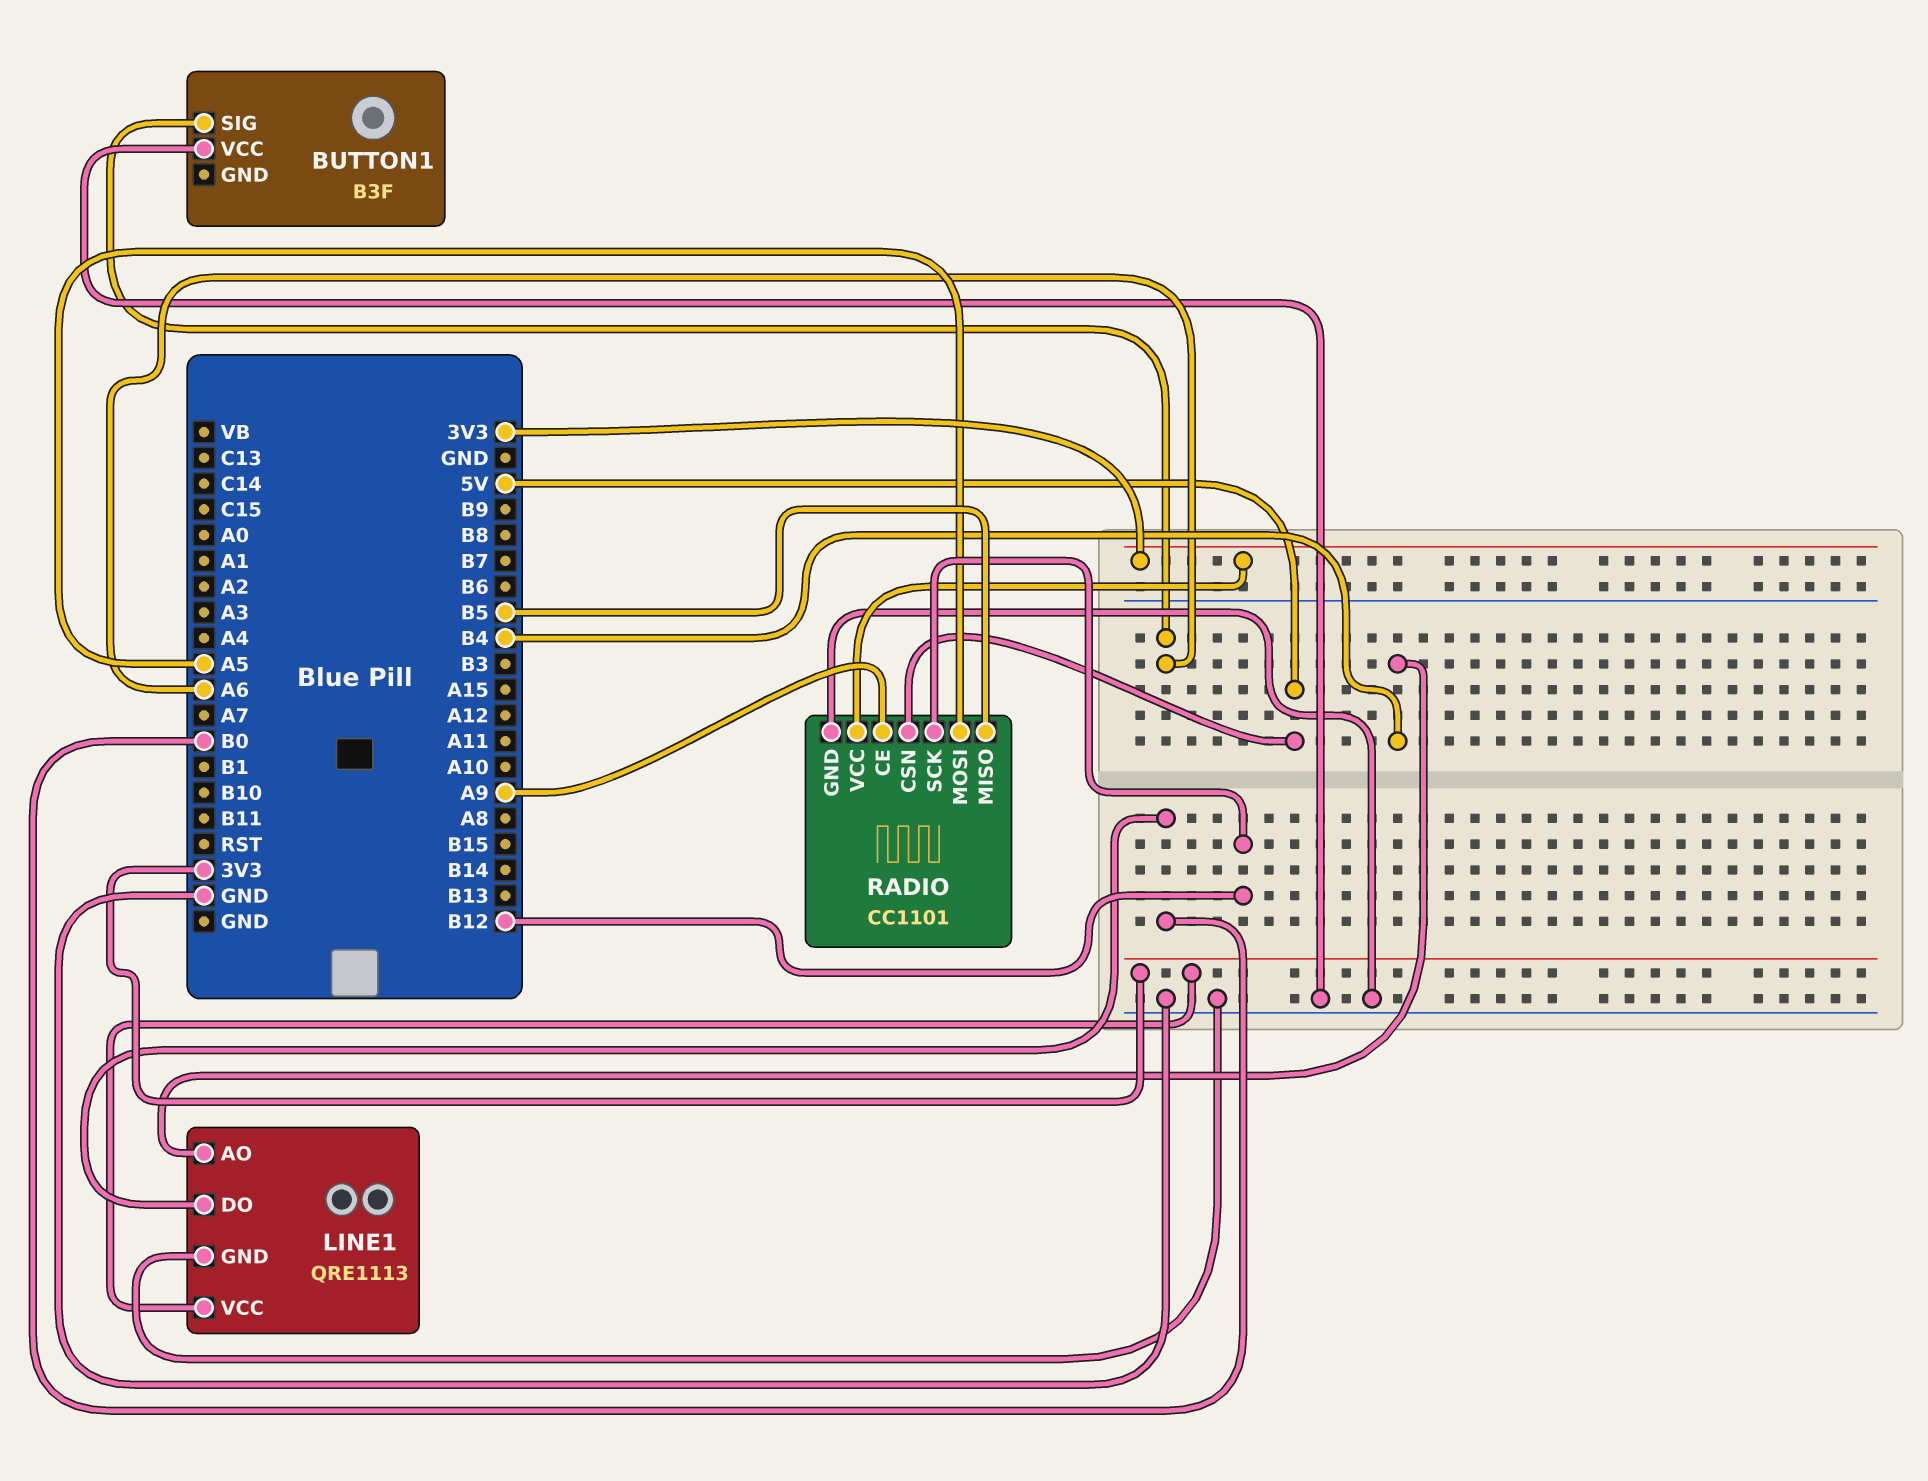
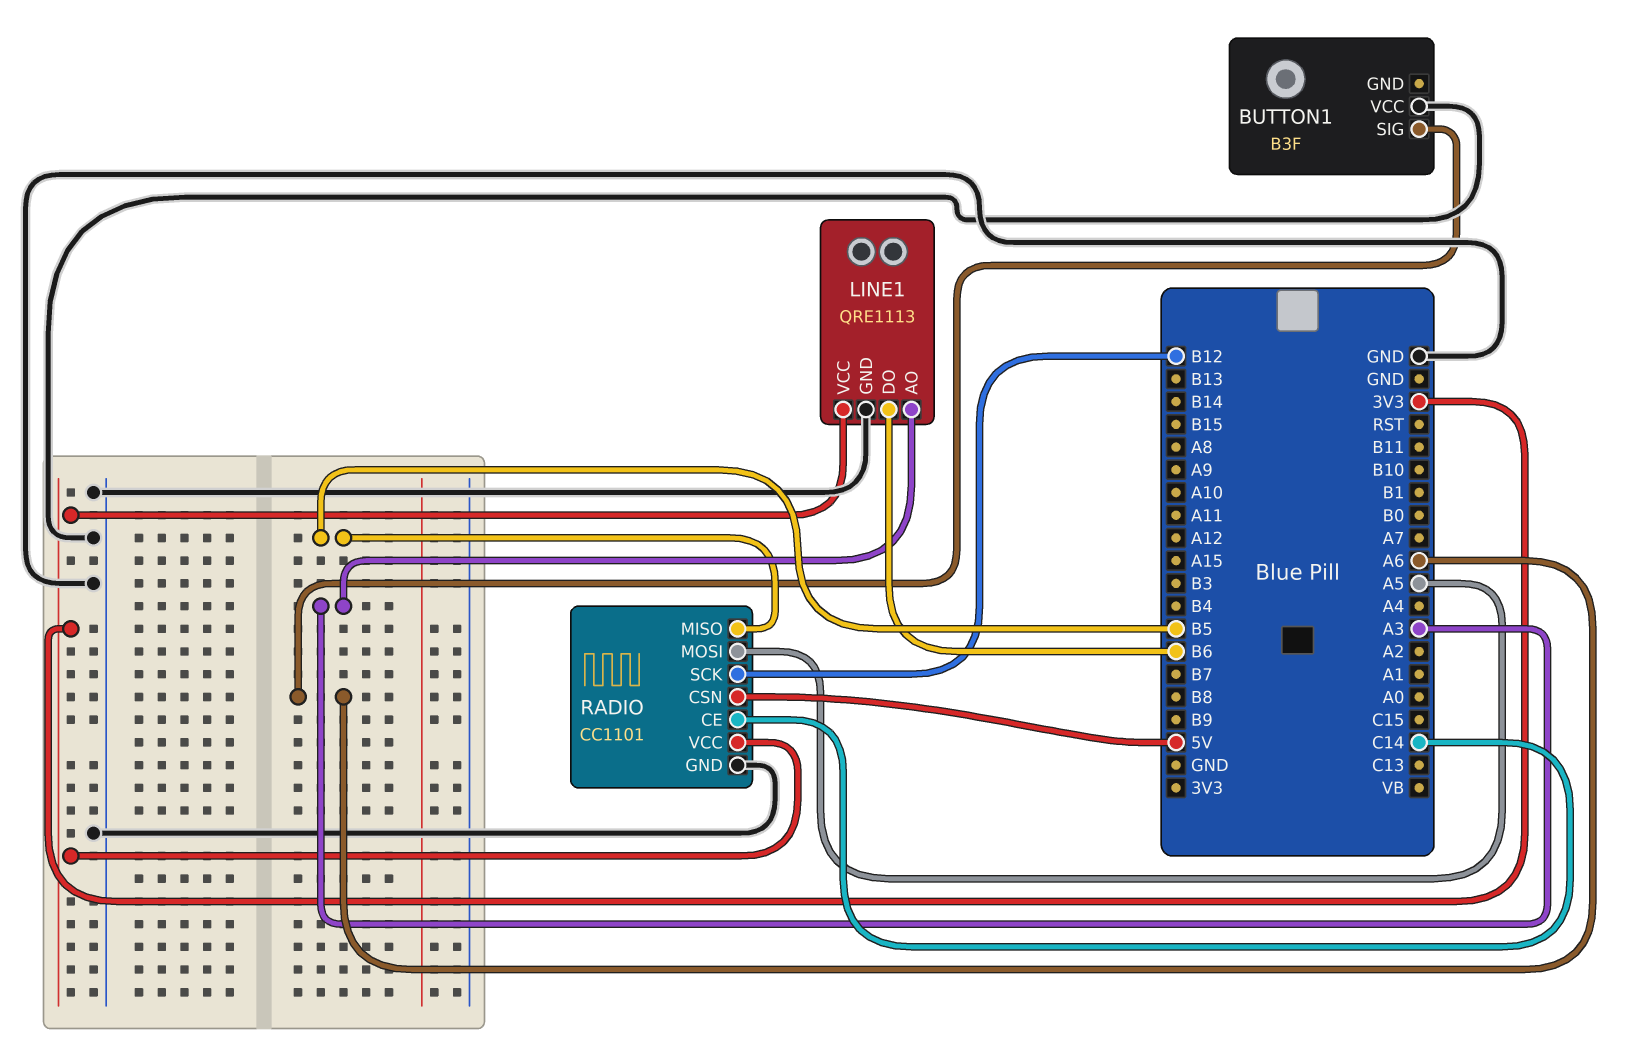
LINE1 pin AO: B4 -> A3
LINE1 pin DO: B0 -> B6
RADIO pin CE: A9 -> C14

